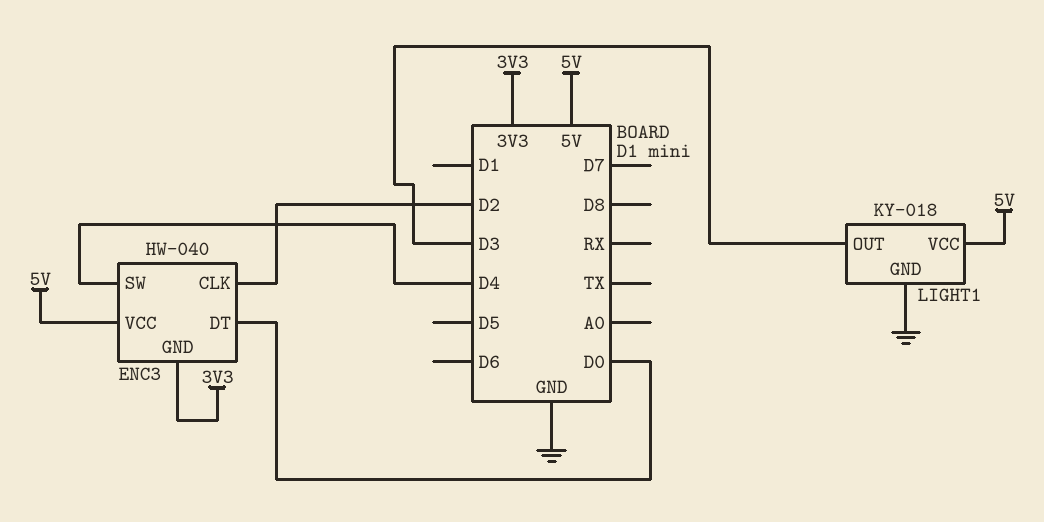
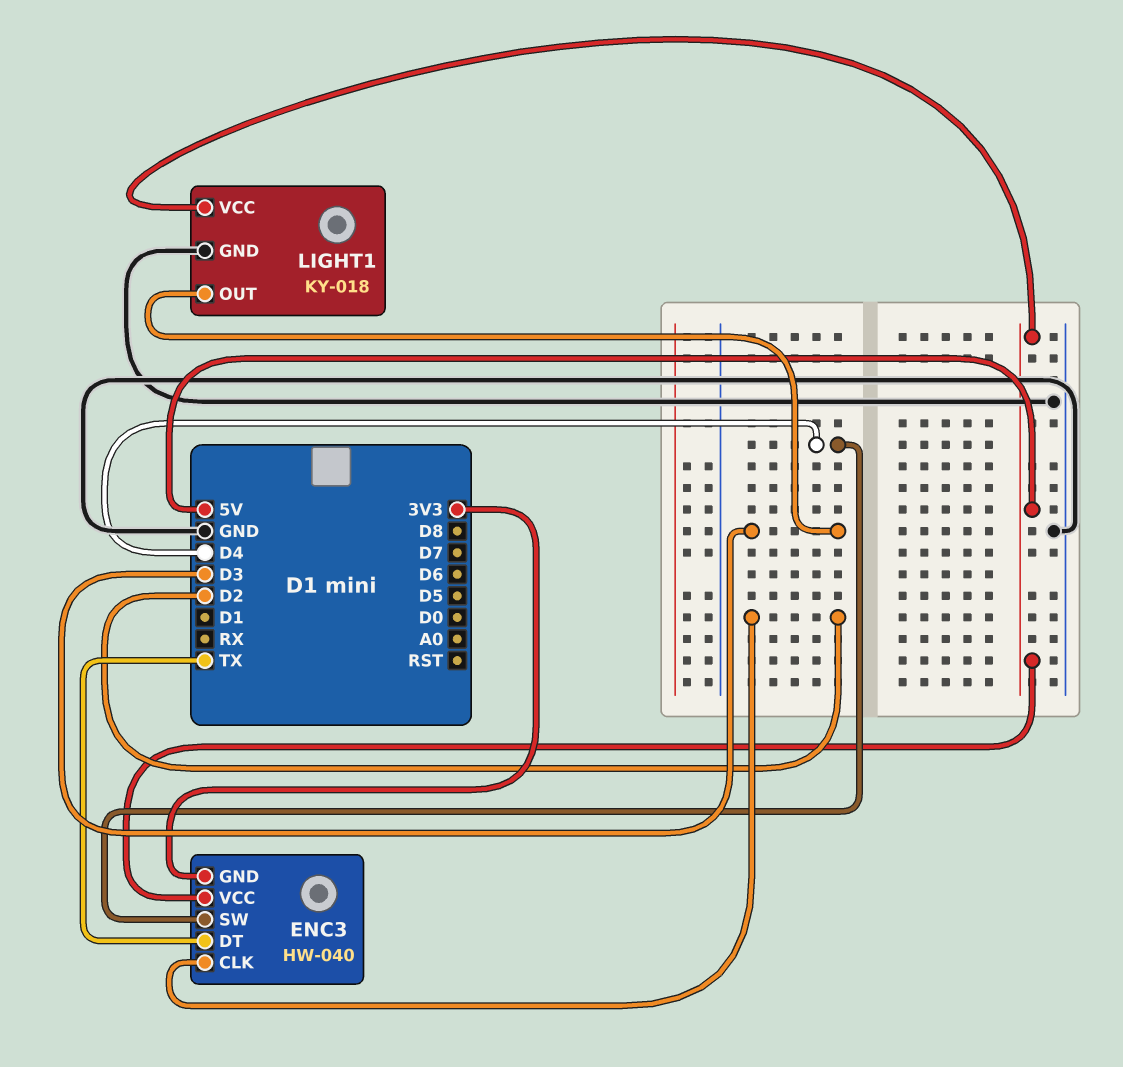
ENC3 pin DT: D0 -> TX

